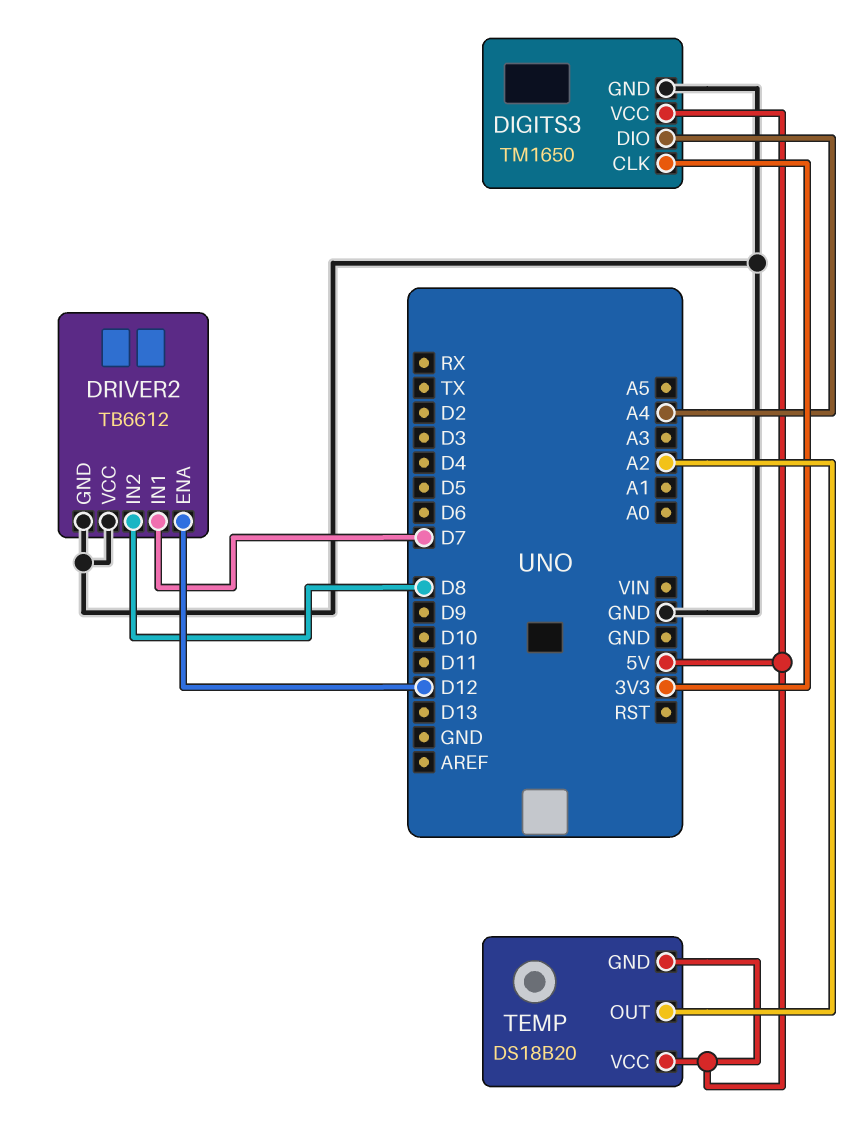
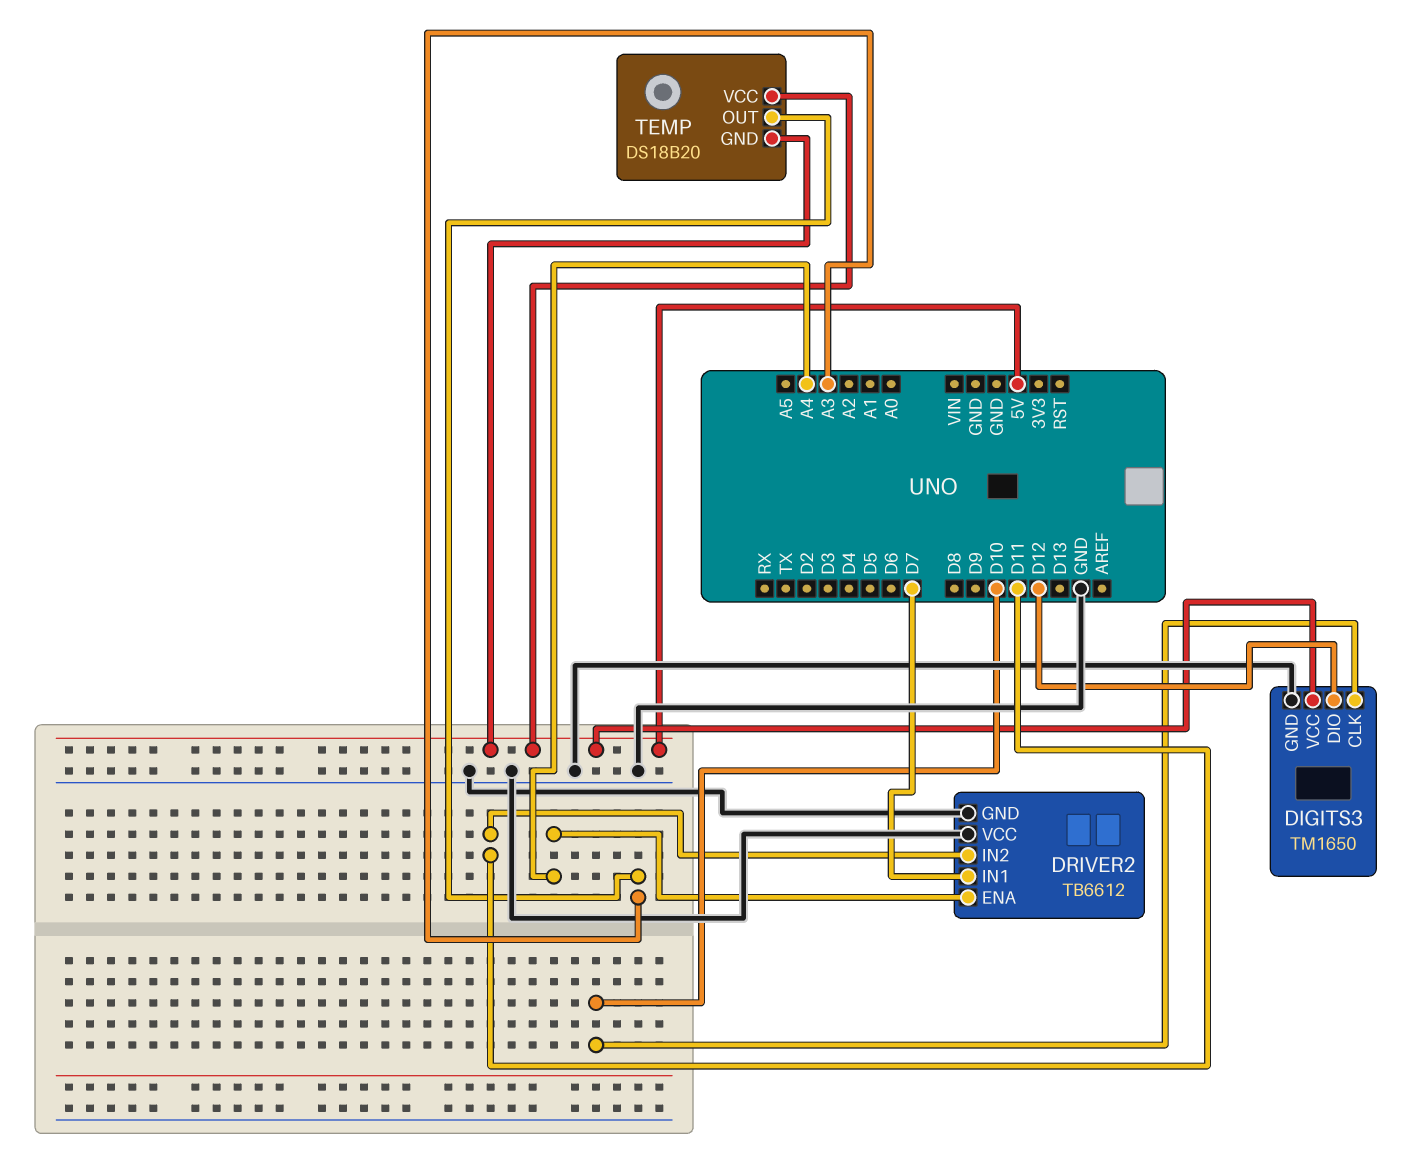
DIGITS3 pin CLK: 3V3 -> D10
DIGITS3 pin DIO: A4 -> D12
DRIVER2 pin ENA: D12 -> A4
DRIVER2 pin IN2: D8 -> D11
TEMP pin OUT: A2 -> A3

